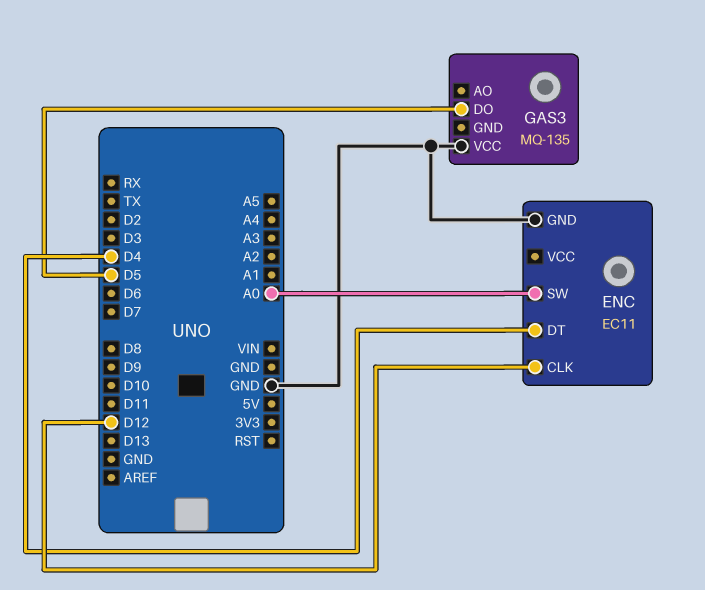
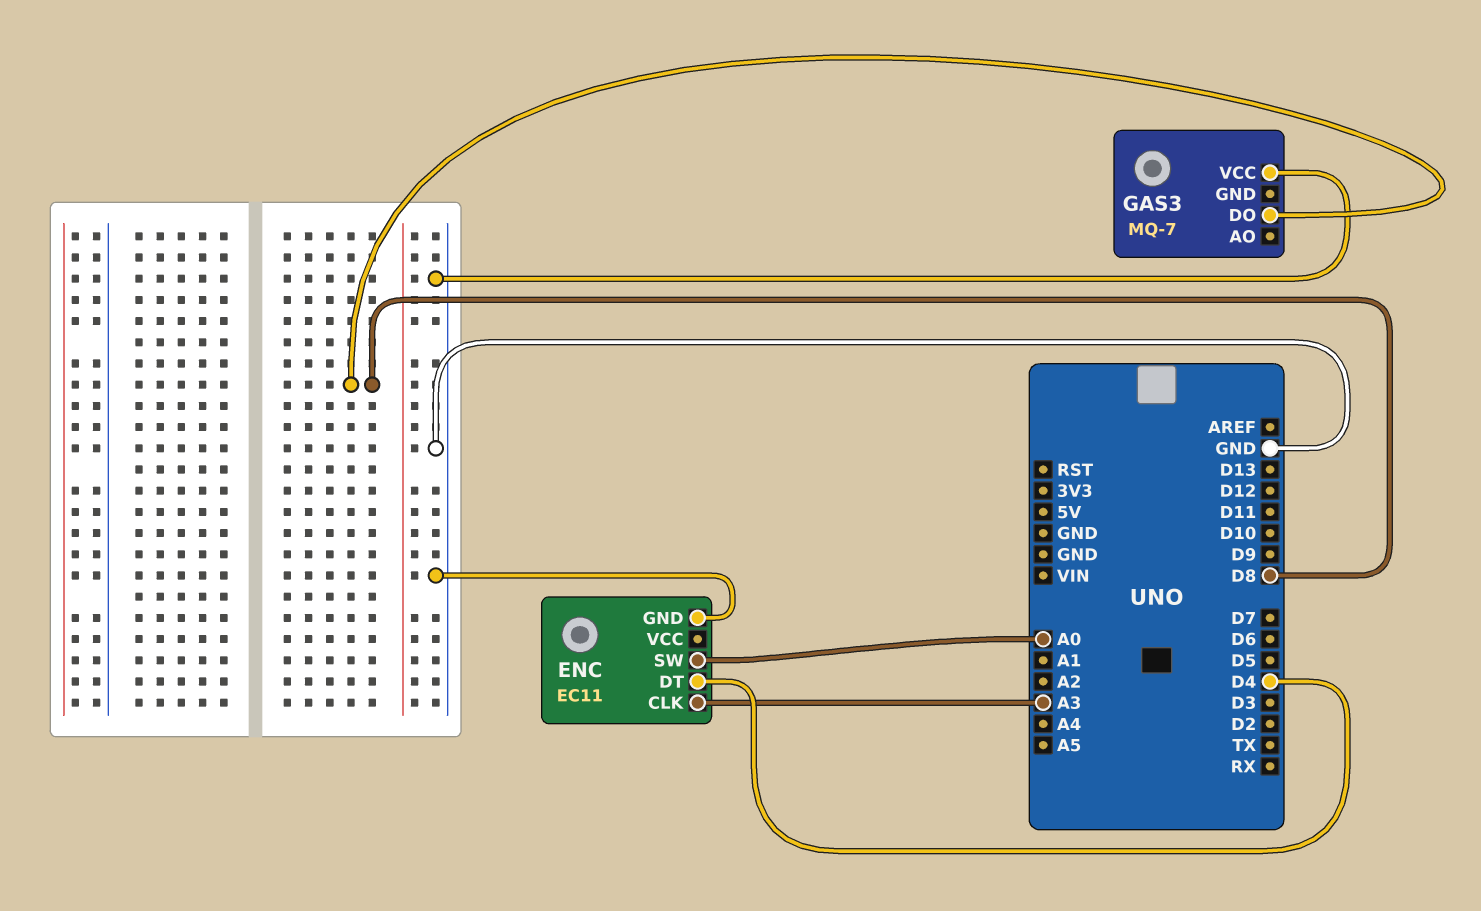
ENC pin CLK: D12 -> A3
GAS3: MQ-135 -> MQ-7
GAS3 pin DO: D5 -> D8

